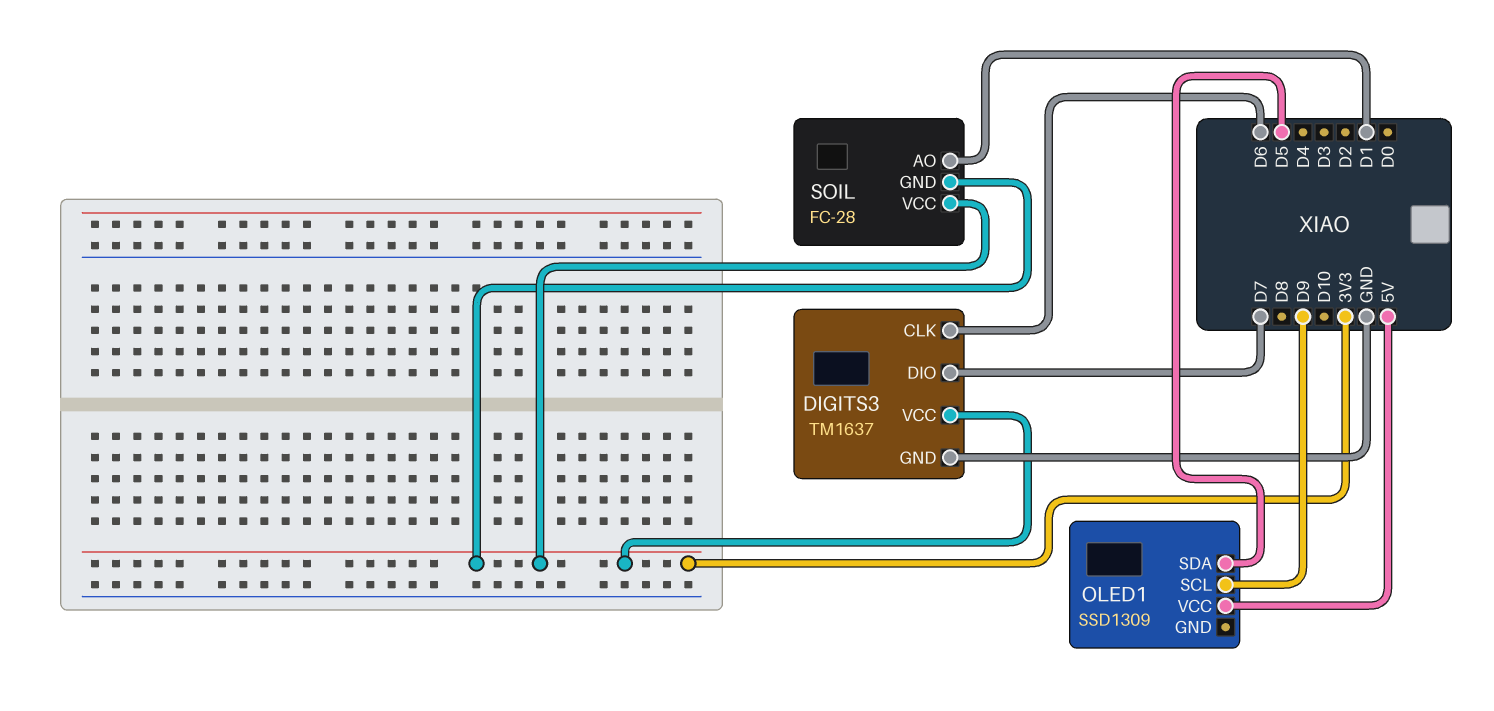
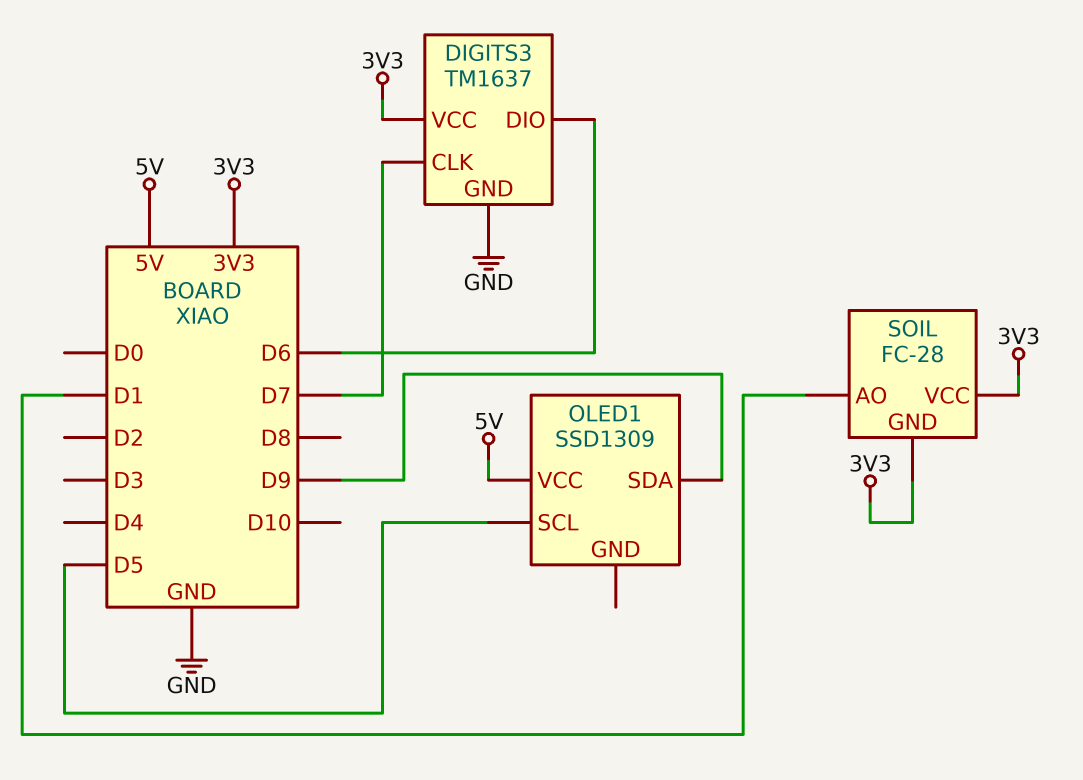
DIGITS3 pin CLK: D6 -> D7
DIGITS3 pin DIO: D7 -> D6
OLED1 pin SCL: D9 -> D5
OLED1 pin SDA: D5 -> D9

